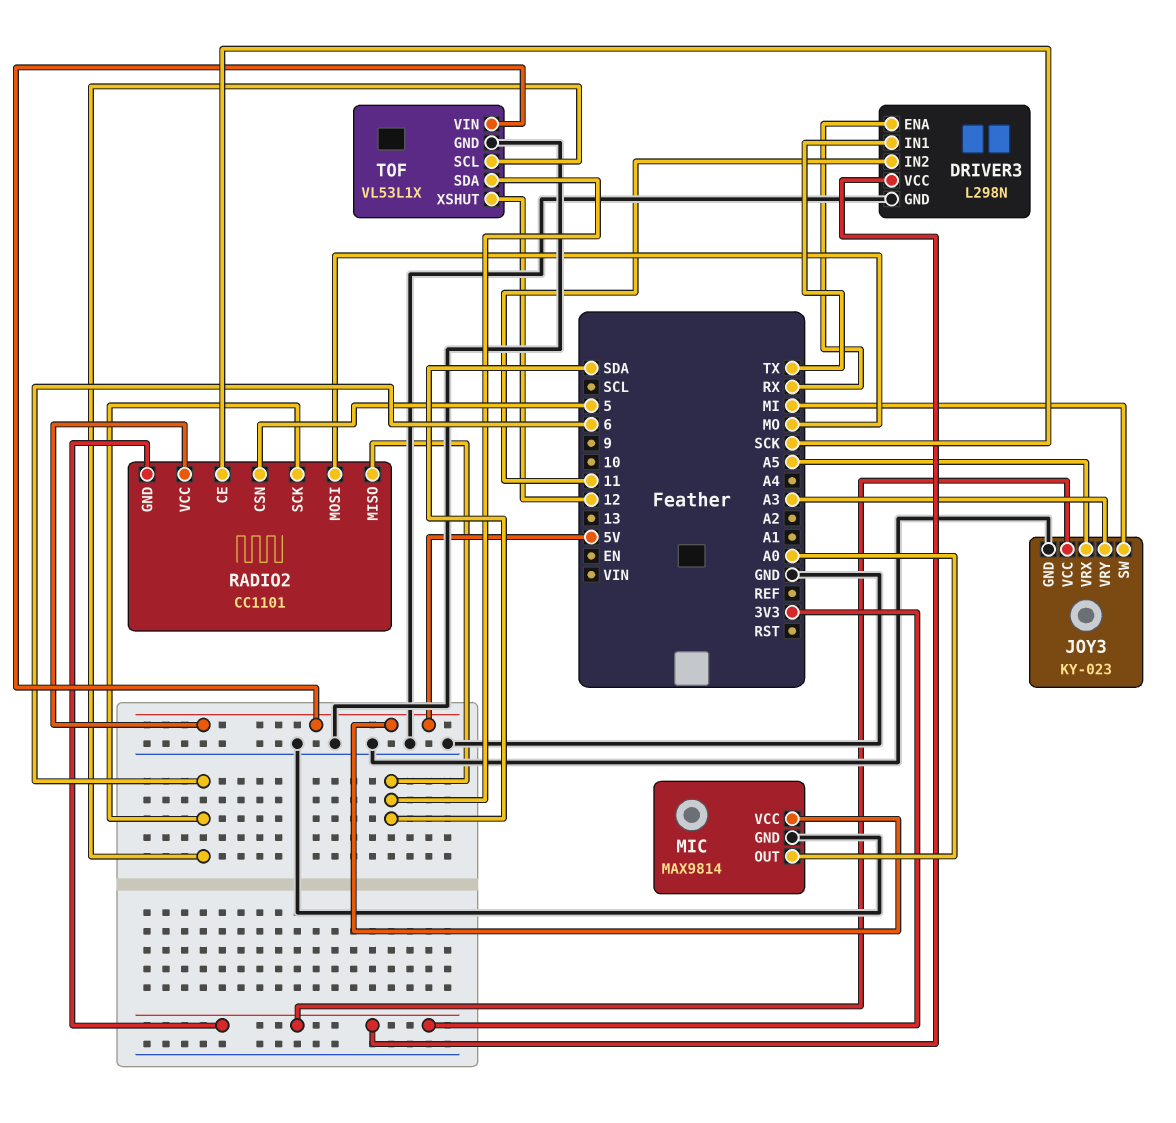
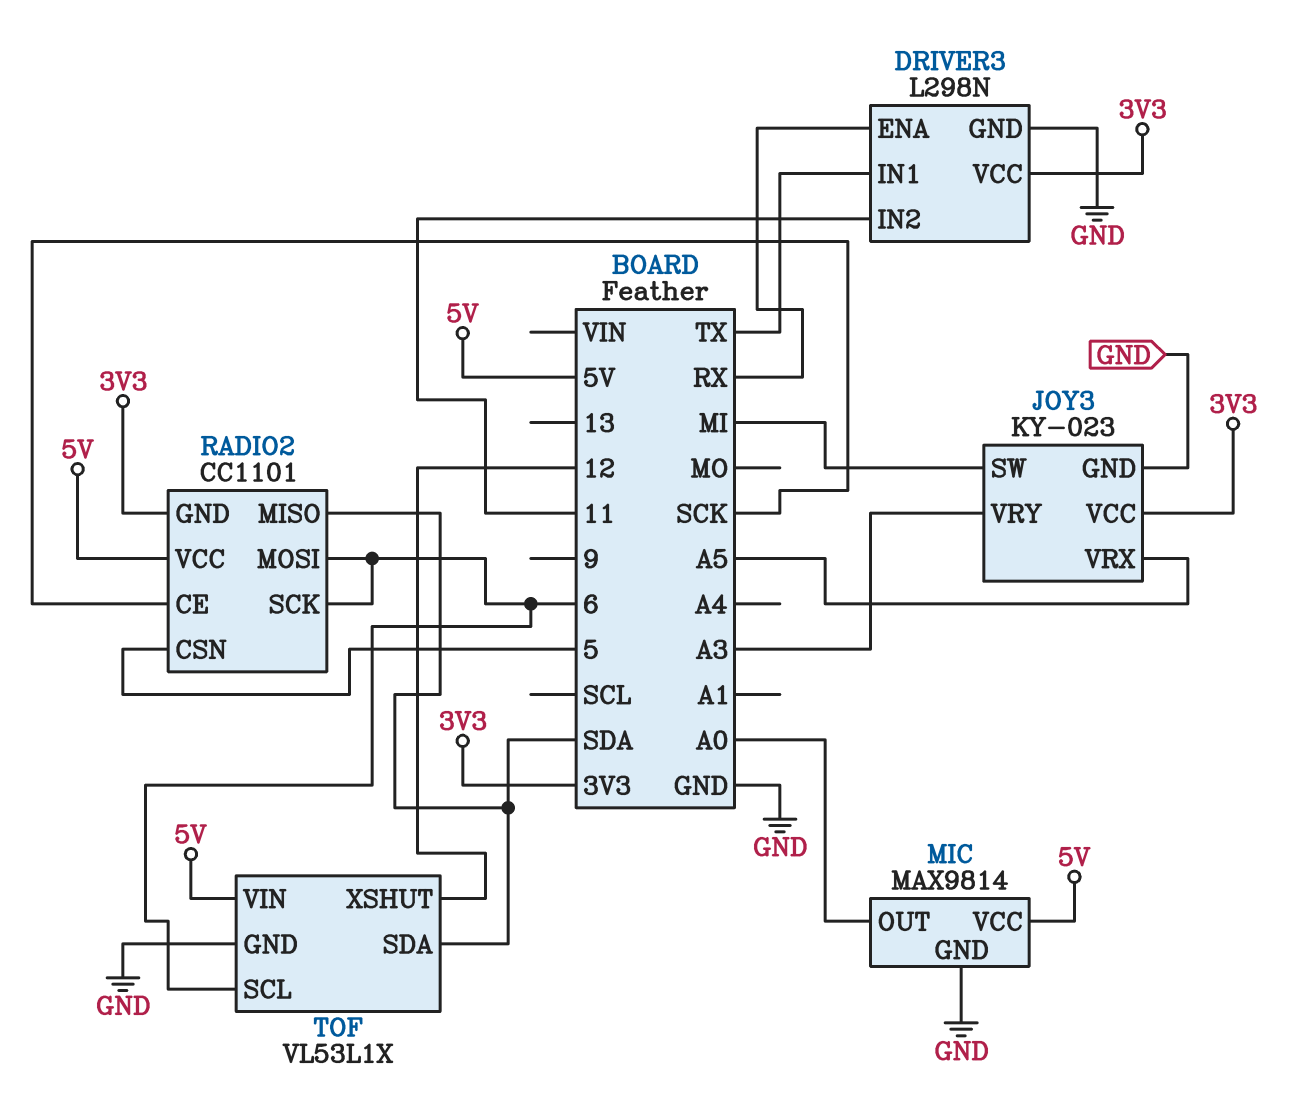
RADIO2 pin MOSI: MO -> 6

